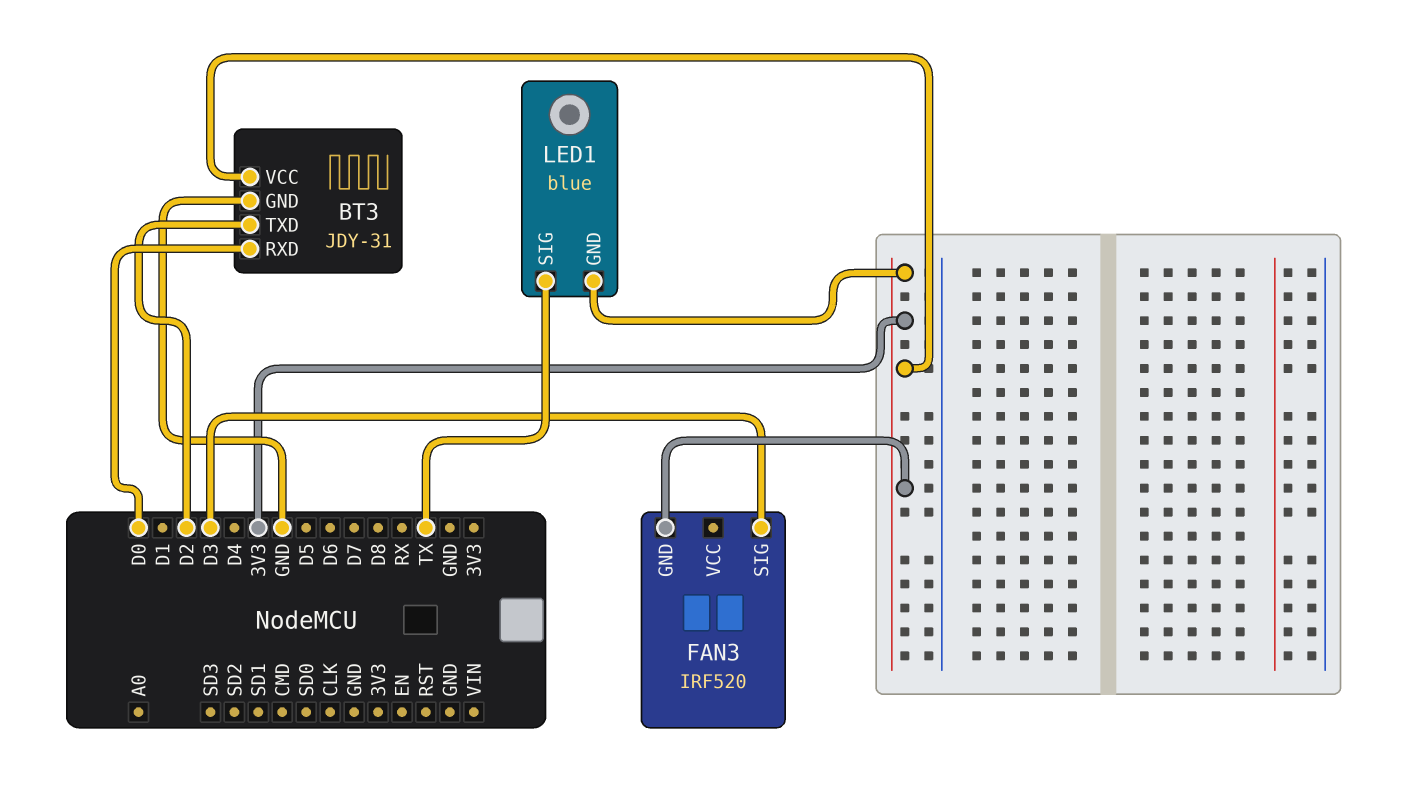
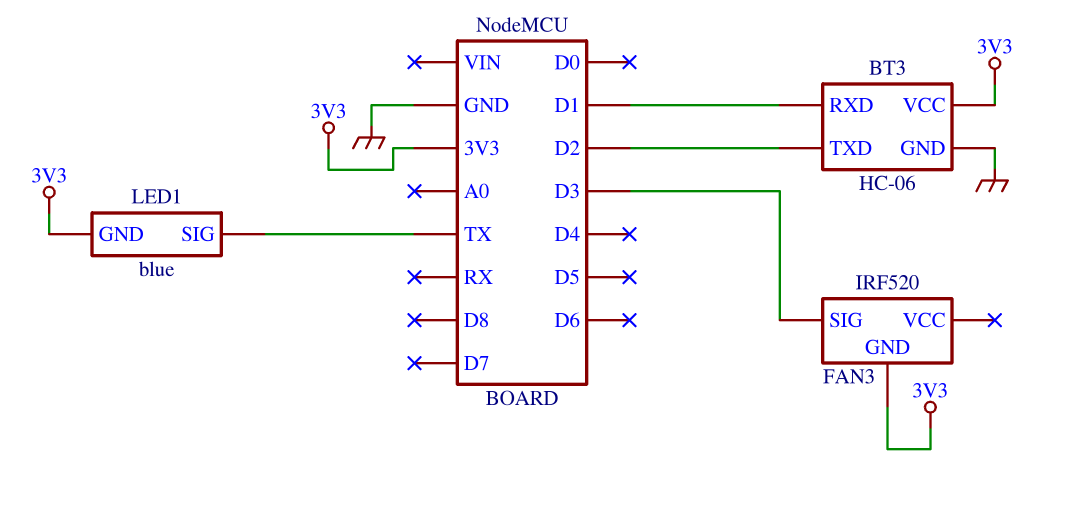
BT3: JDY-31 -> HC-06
BT3 pin RXD: D0 -> D1

